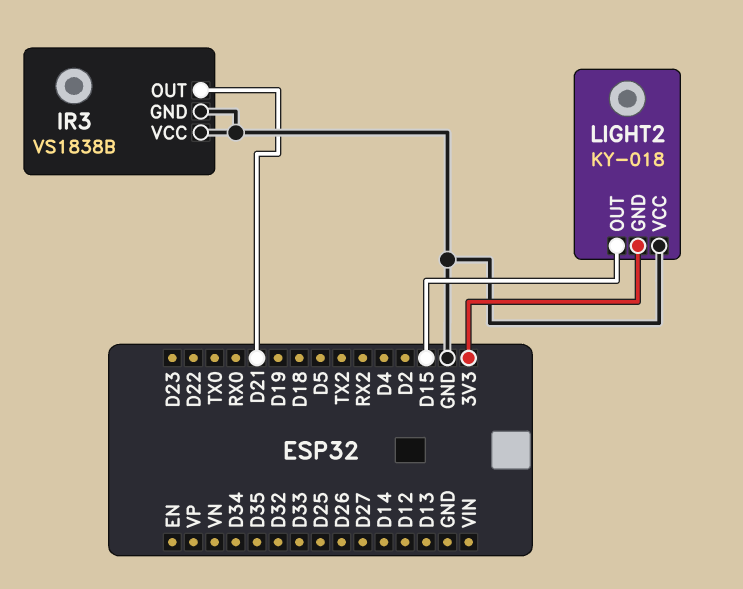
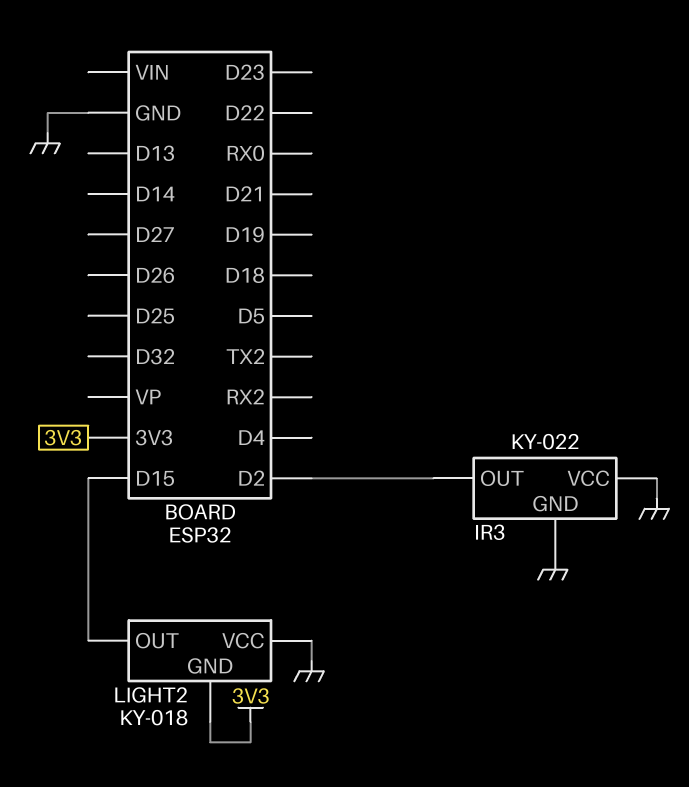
IR3: VS1838B -> KY-022
IR3 pin OUT: D21 -> D2

